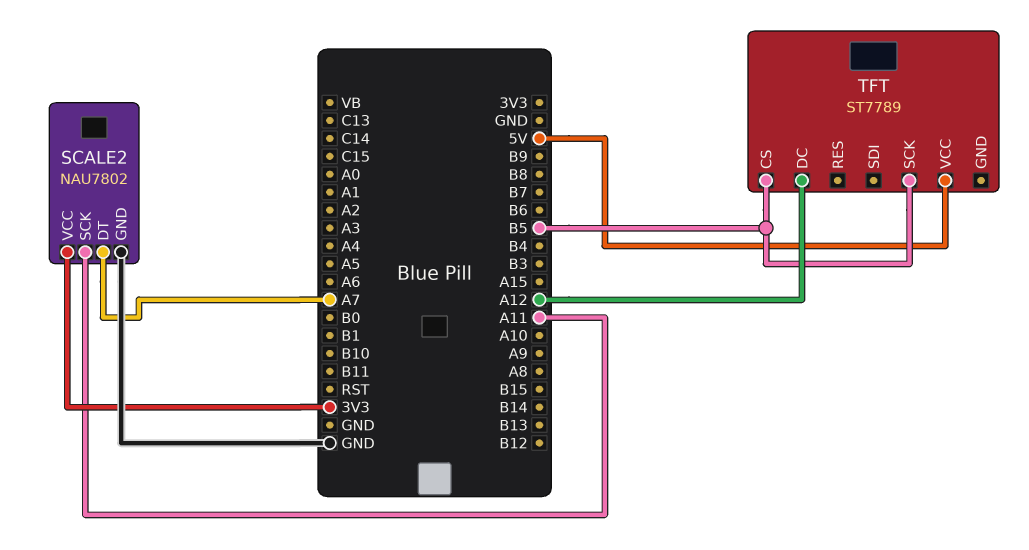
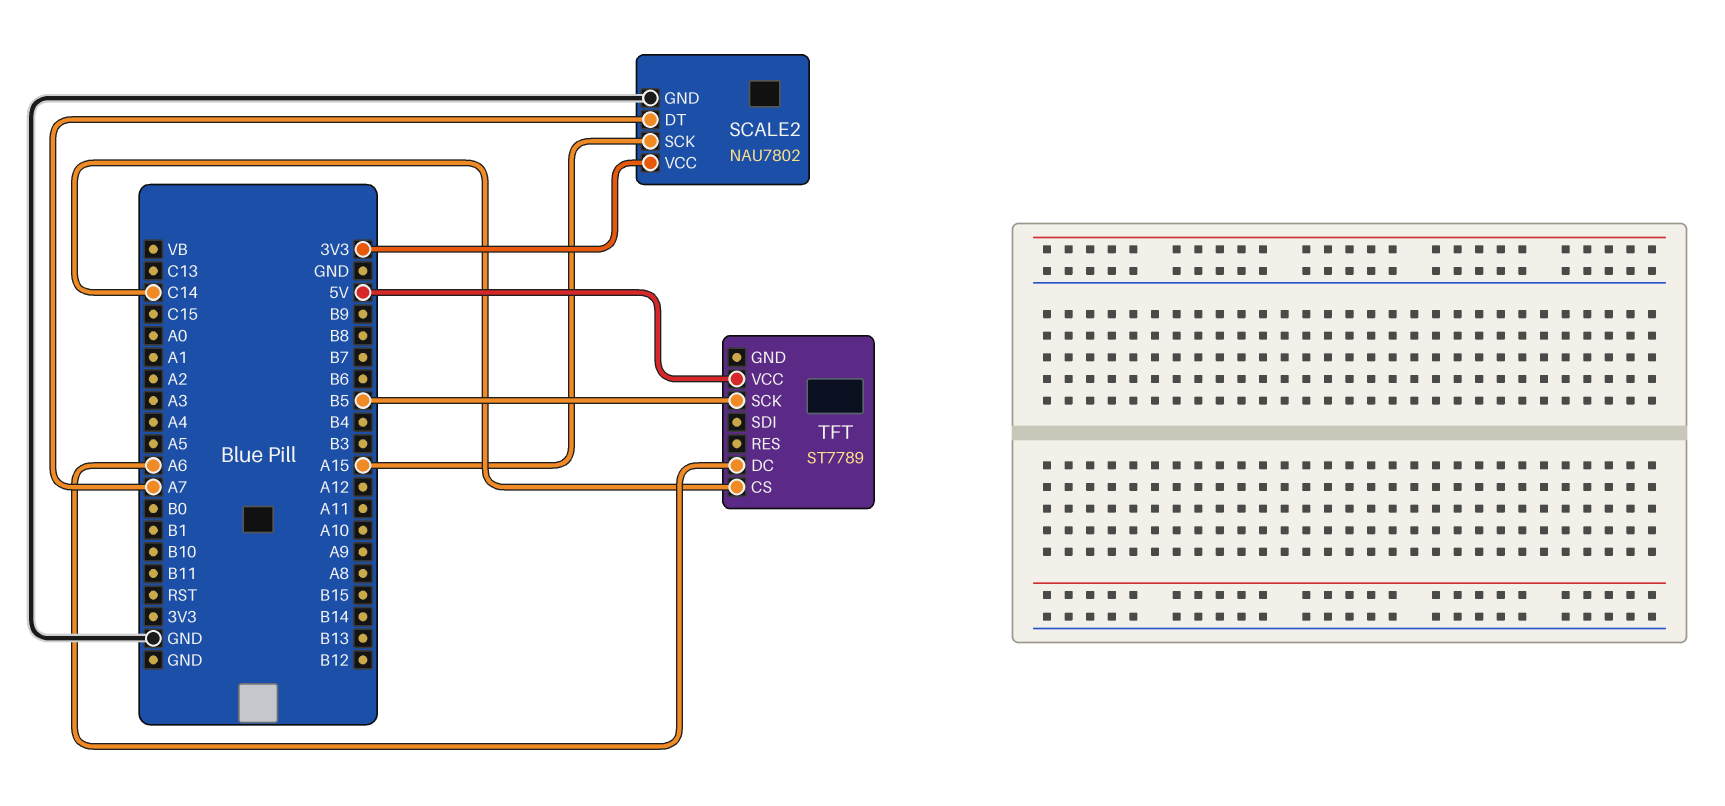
SCALE2 pin SCK: A11 -> A15
TFT pin CS: B5 -> C14
TFT pin DC: A12 -> A6

